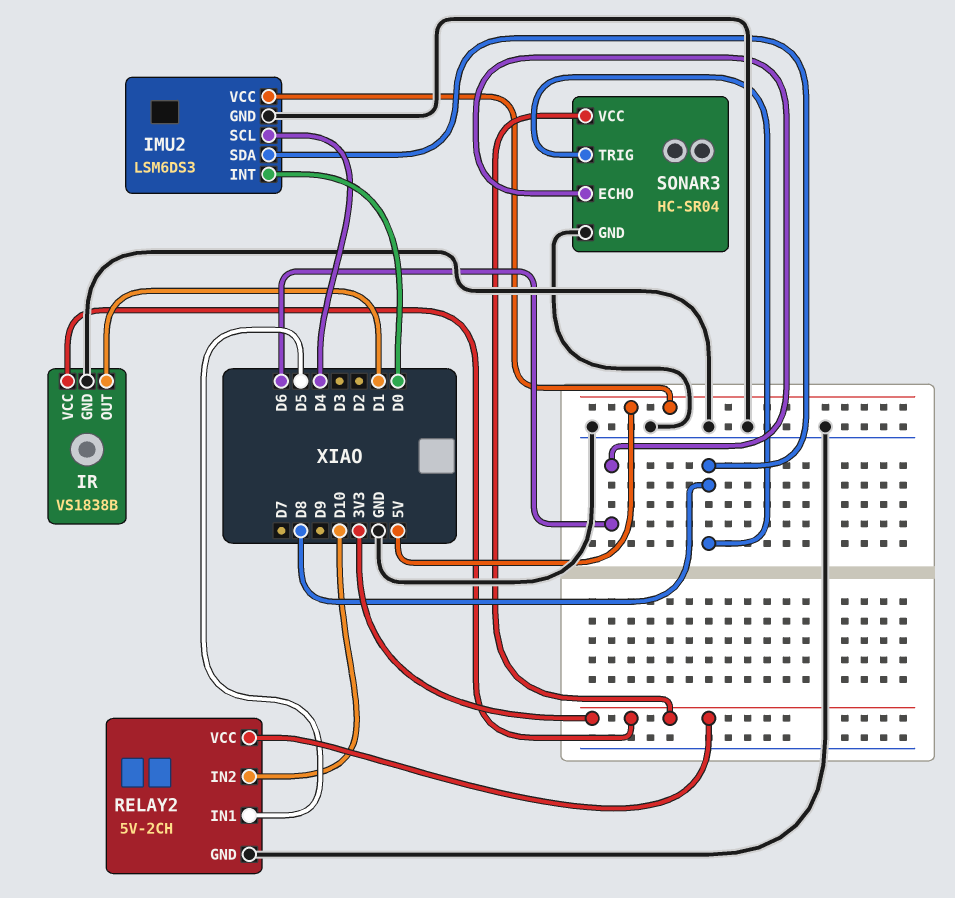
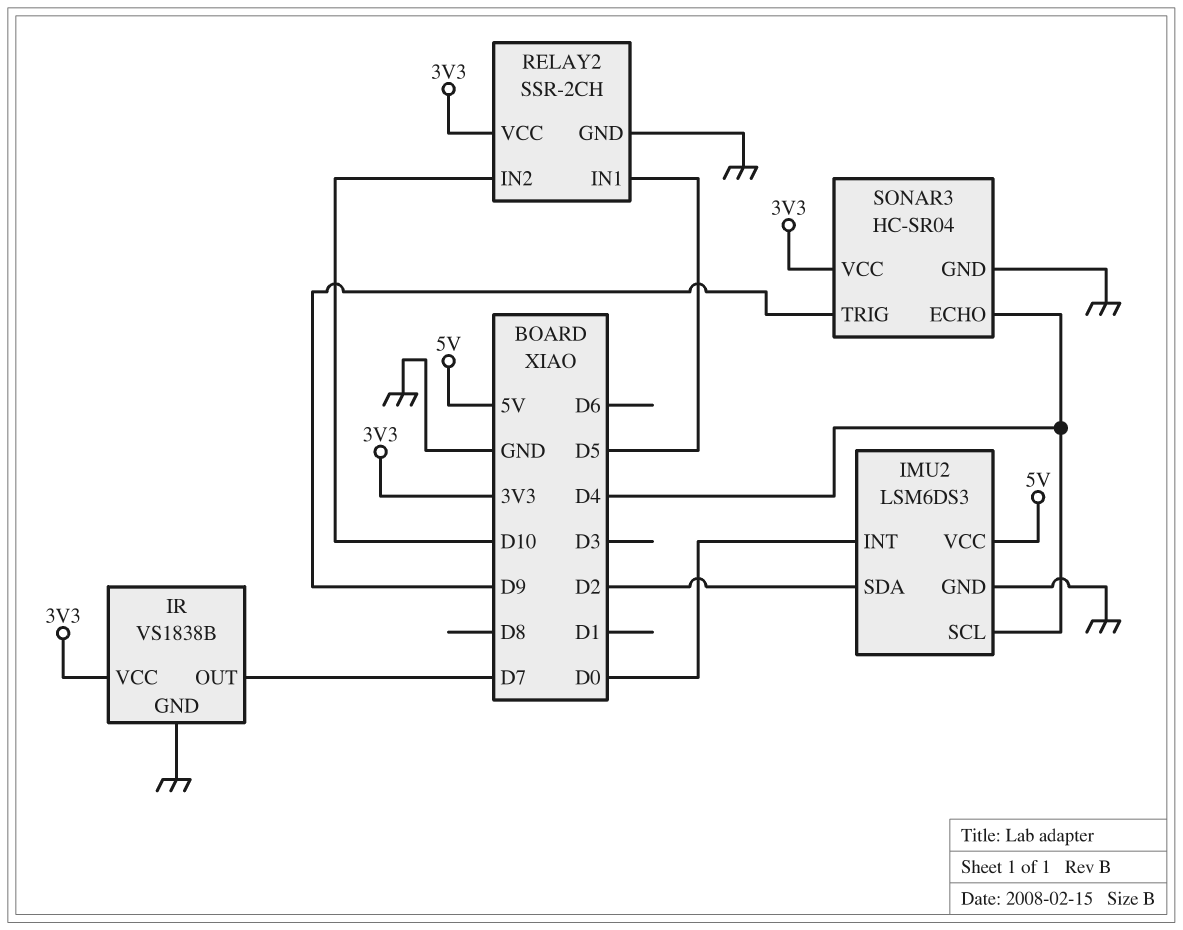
IMU2 pin SDA: D8 -> D2
IR pin OUT: D1 -> D7
RELAY2: 5V-2CH -> SSR-2CH
SONAR3 pin ECHO: D6 -> D4
SONAR3 pin TRIG: D8 -> D9

